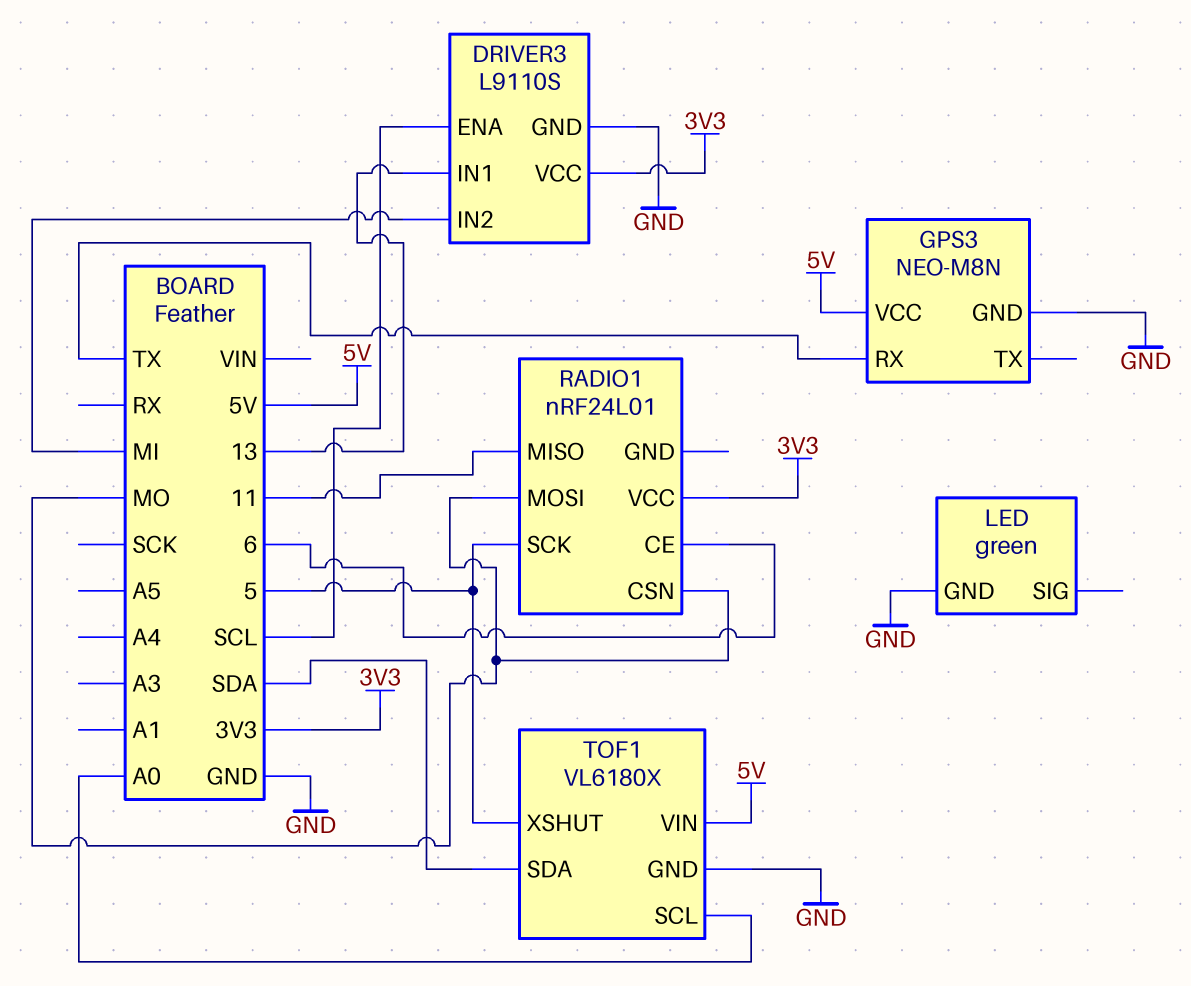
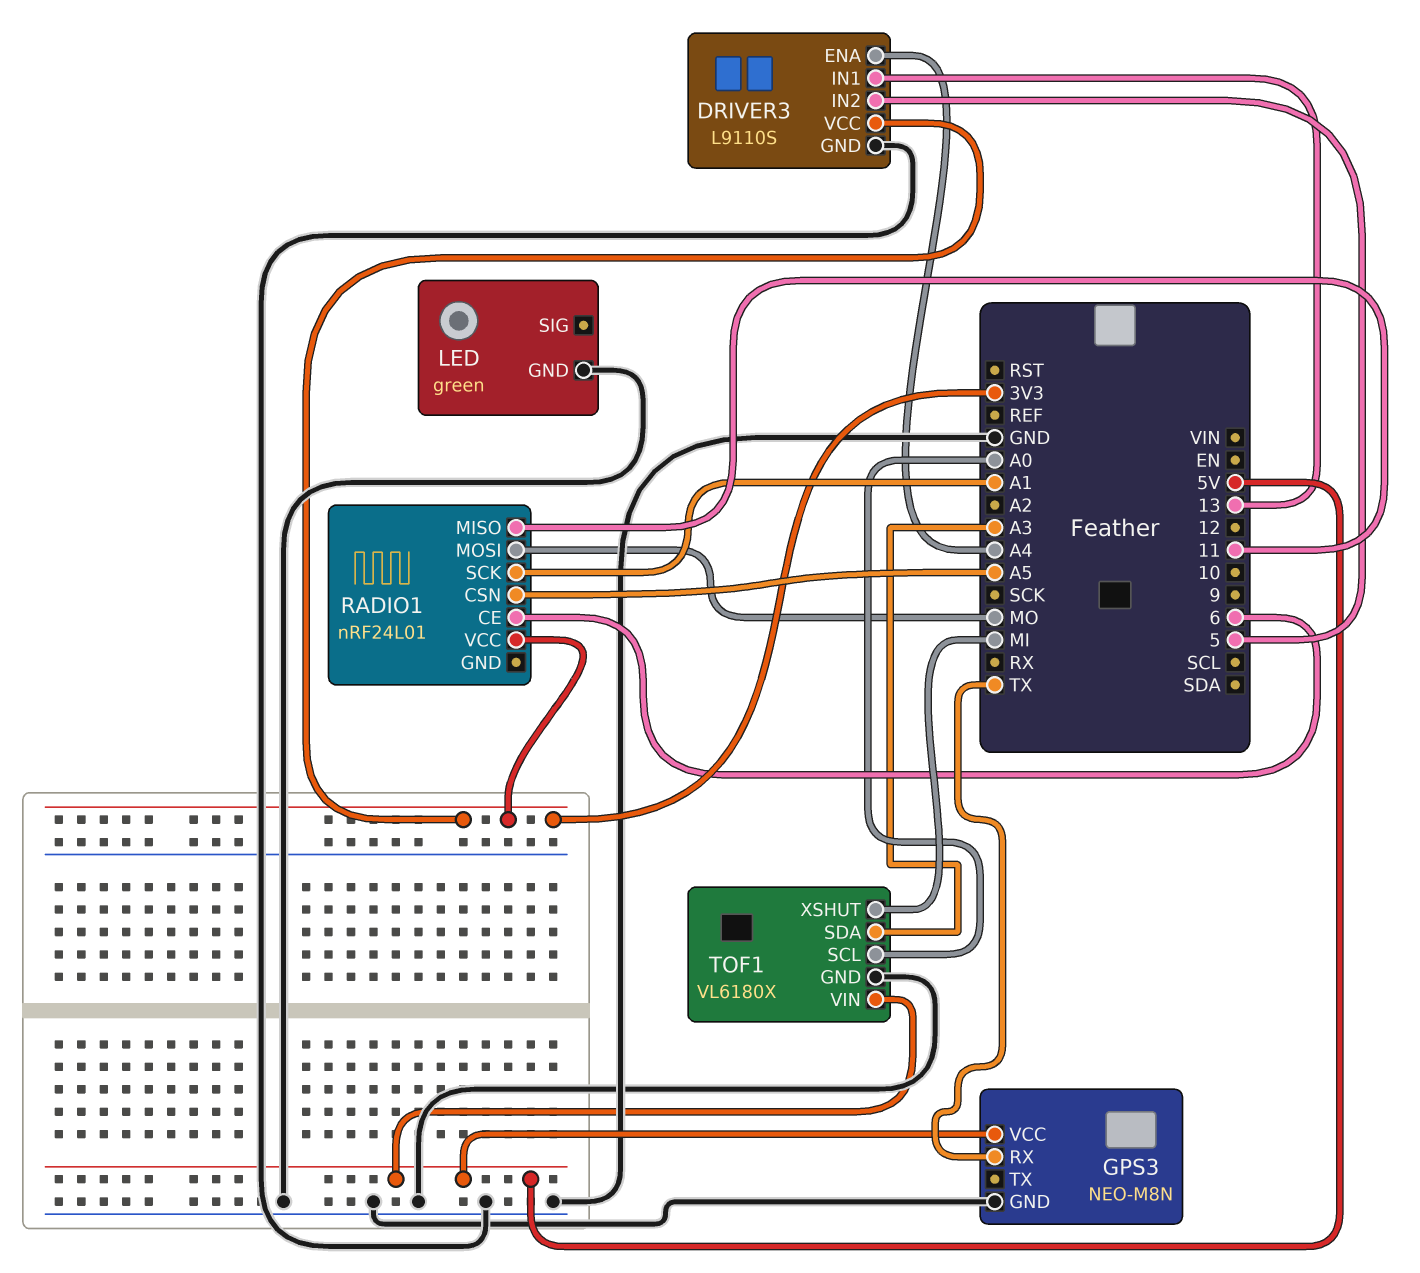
DRIVER3 pin ENA: SCL -> A4
DRIVER3 pin IN2: MI -> 5
RADIO1 pin CSN: MO -> A5
RADIO1 pin SCK: 5 -> A1
TOF1 pin SDA: SDA -> A3
TOF1 pin XSHUT: 5 -> MI

